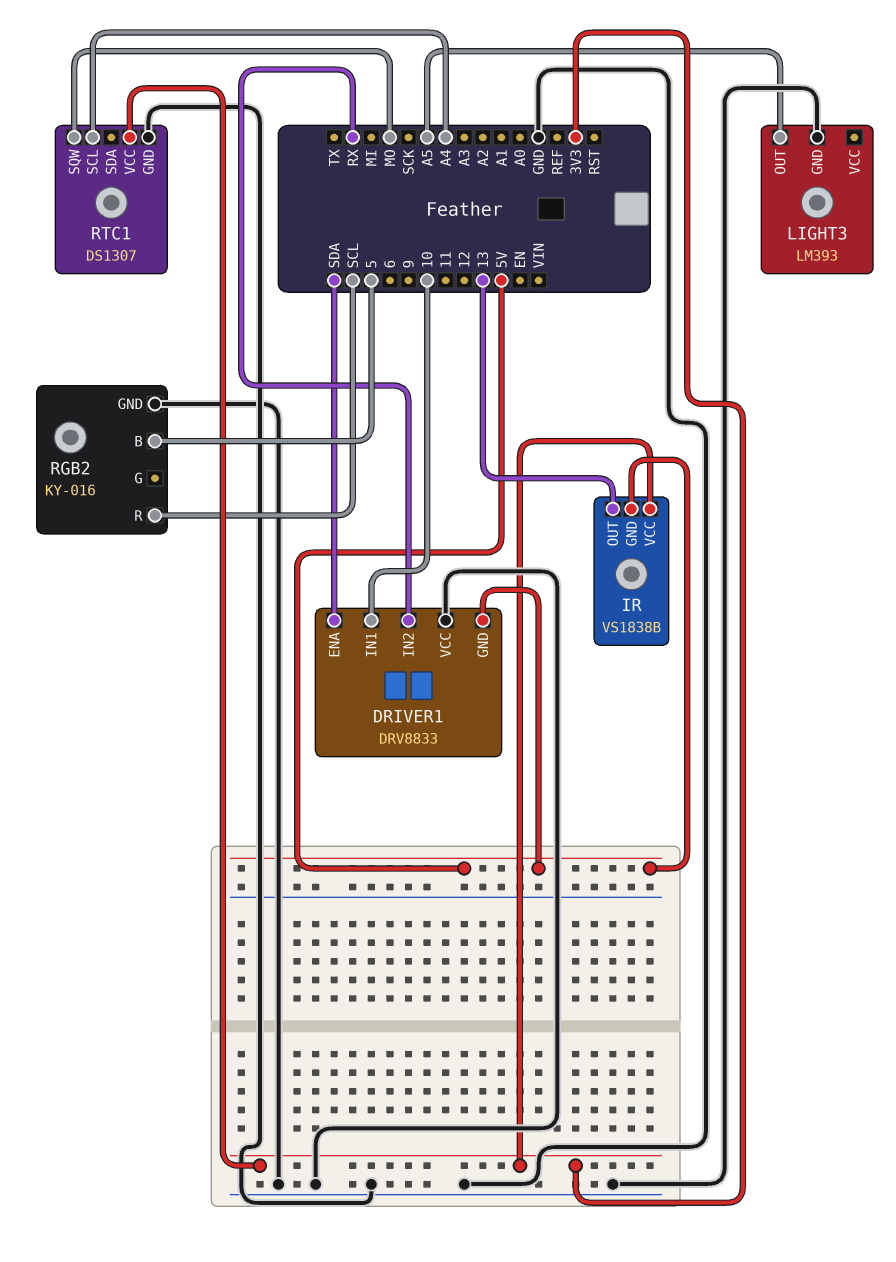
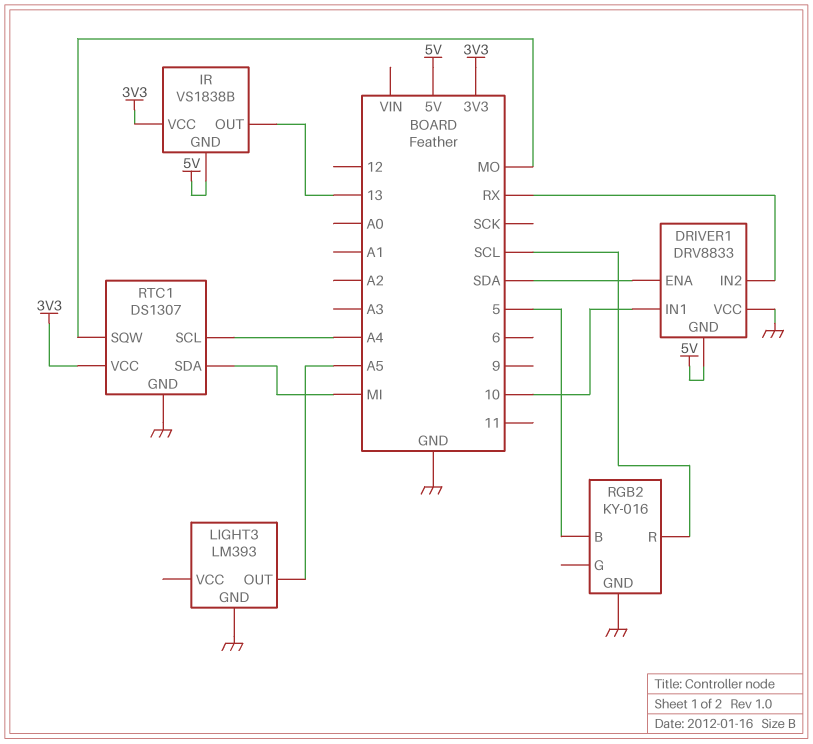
RTC1 pin SDA: none -> MI

